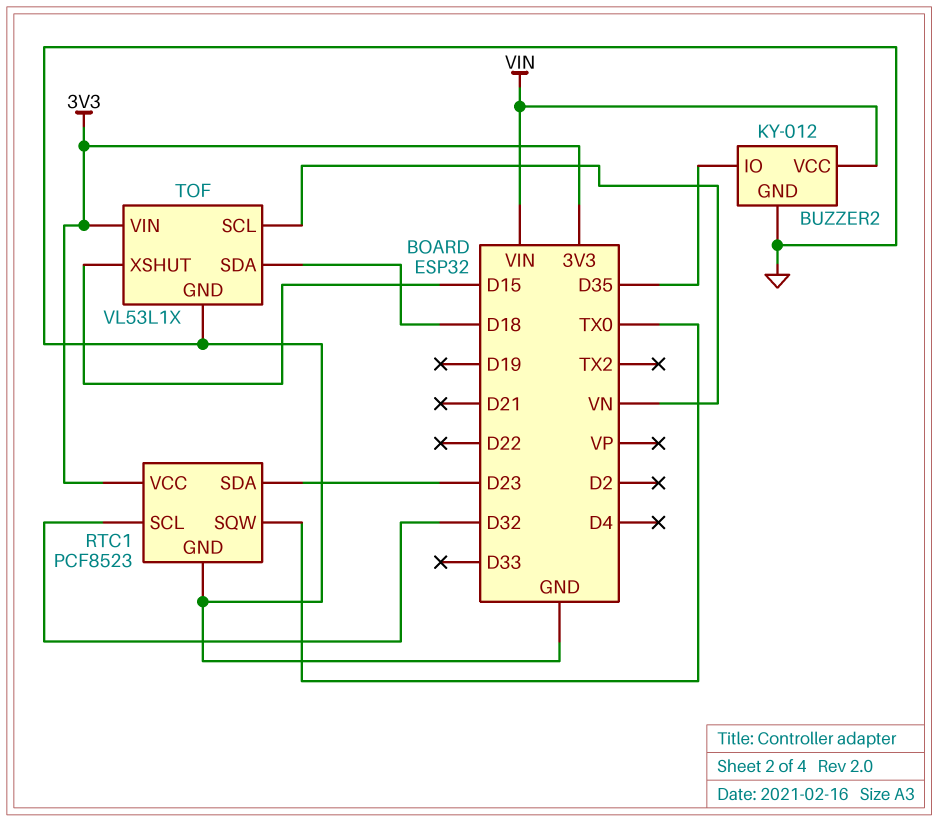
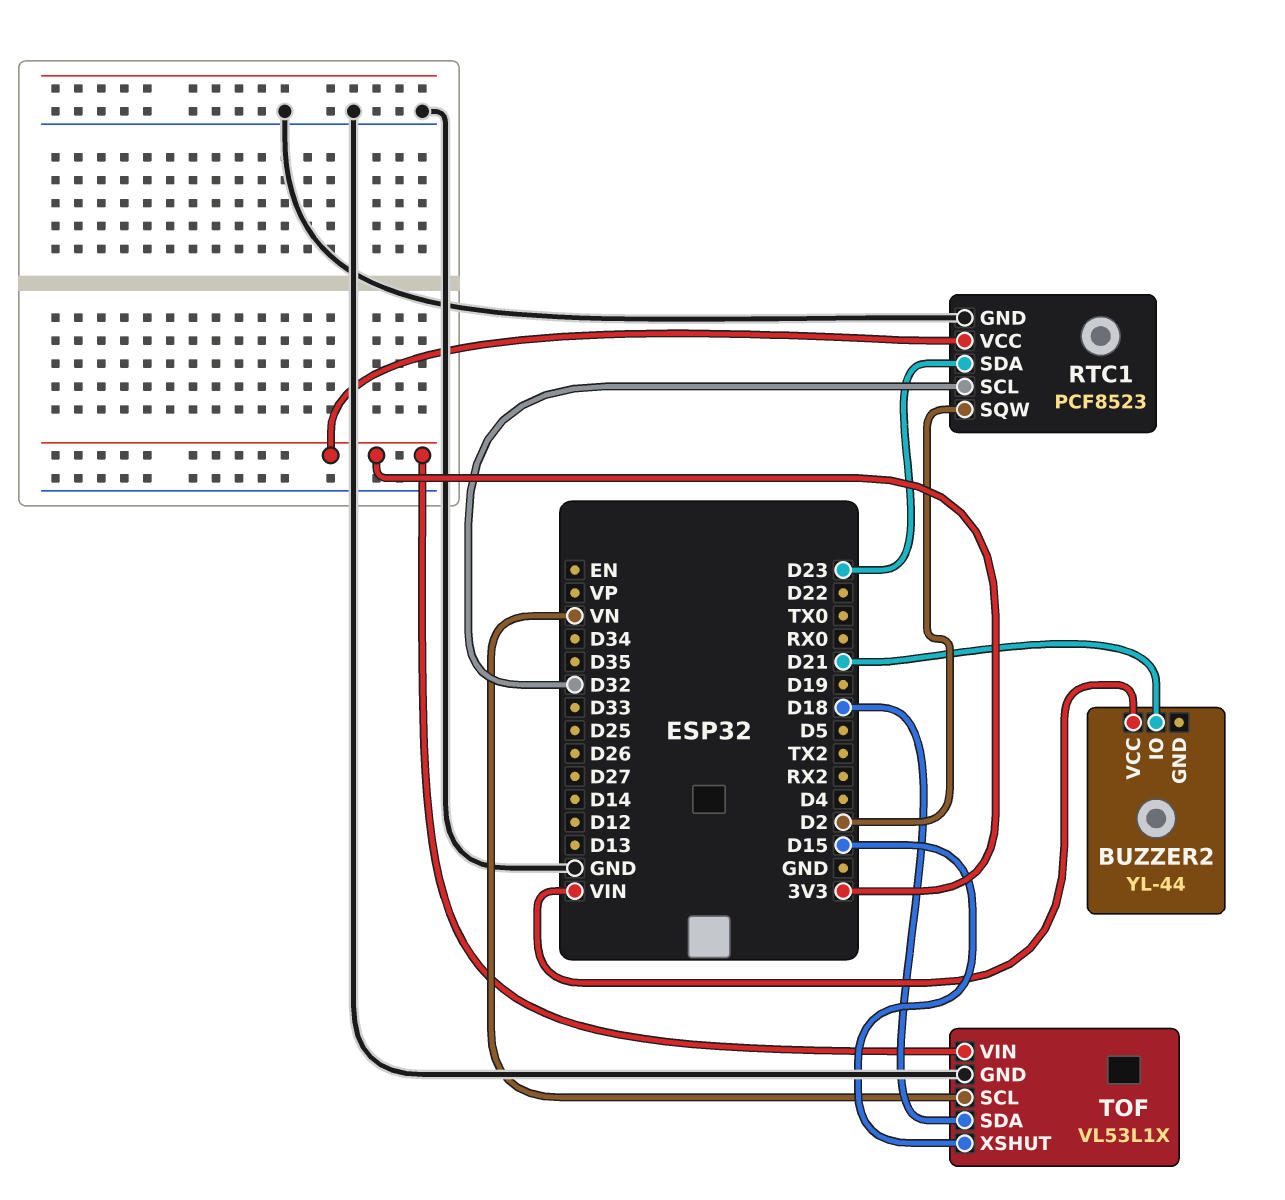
BUZZER2: KY-012 -> YL-44
BUZZER2 pin GND: GND -> none
BUZZER2 pin IO: D35 -> D21
RTC1 pin SQW: TX0 -> D2

